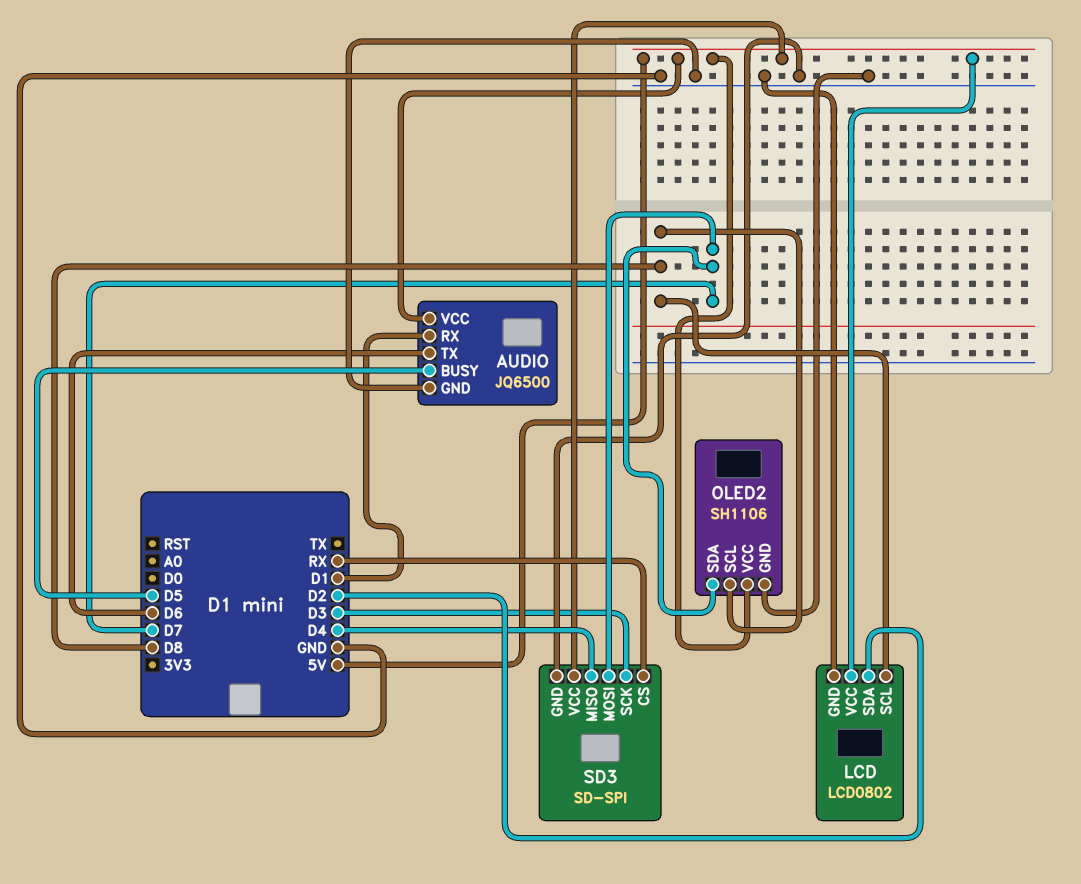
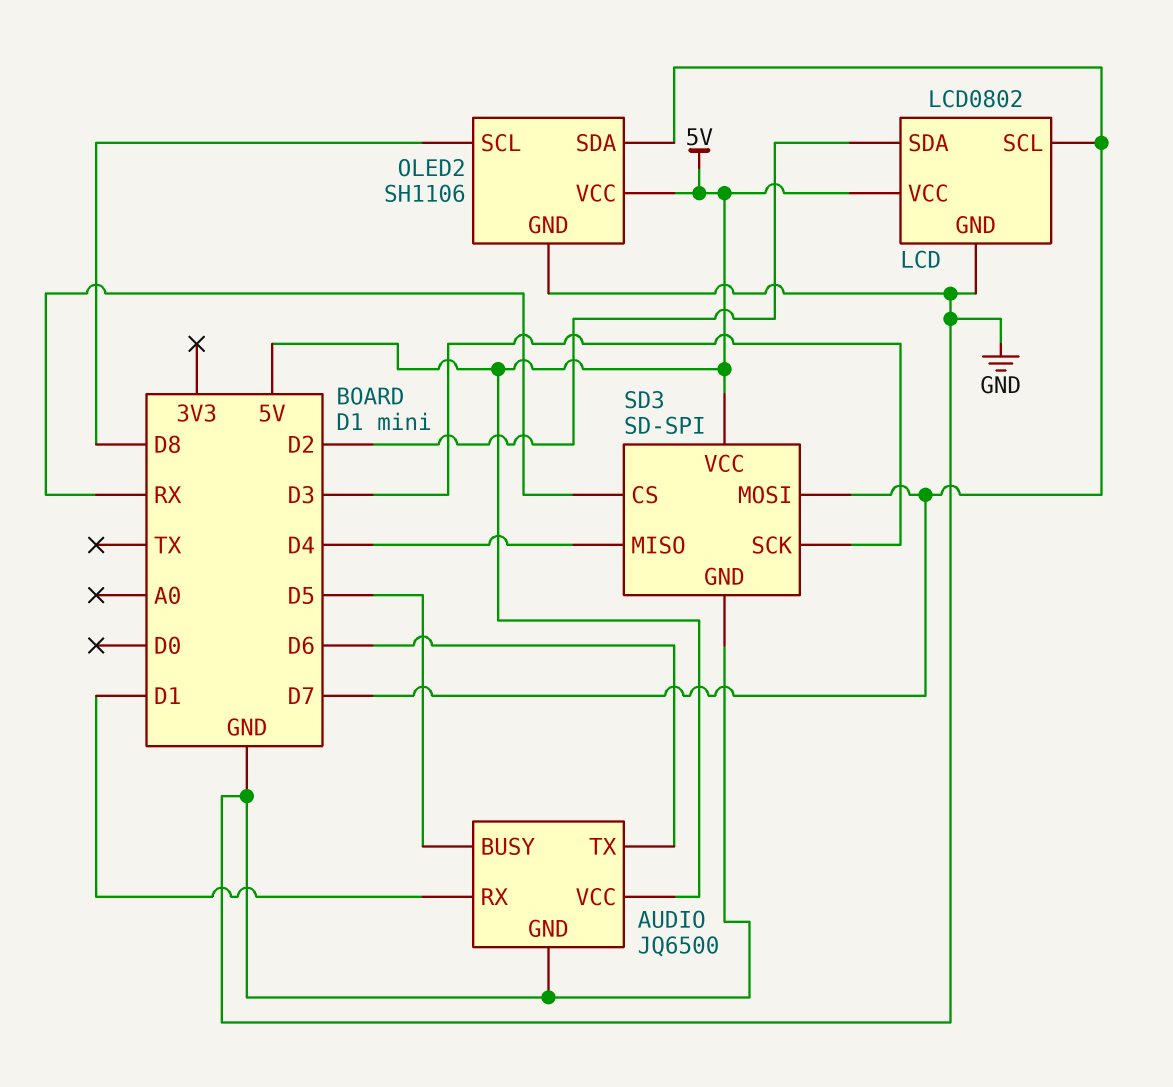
LCD pin SCL: D8 -> D7

